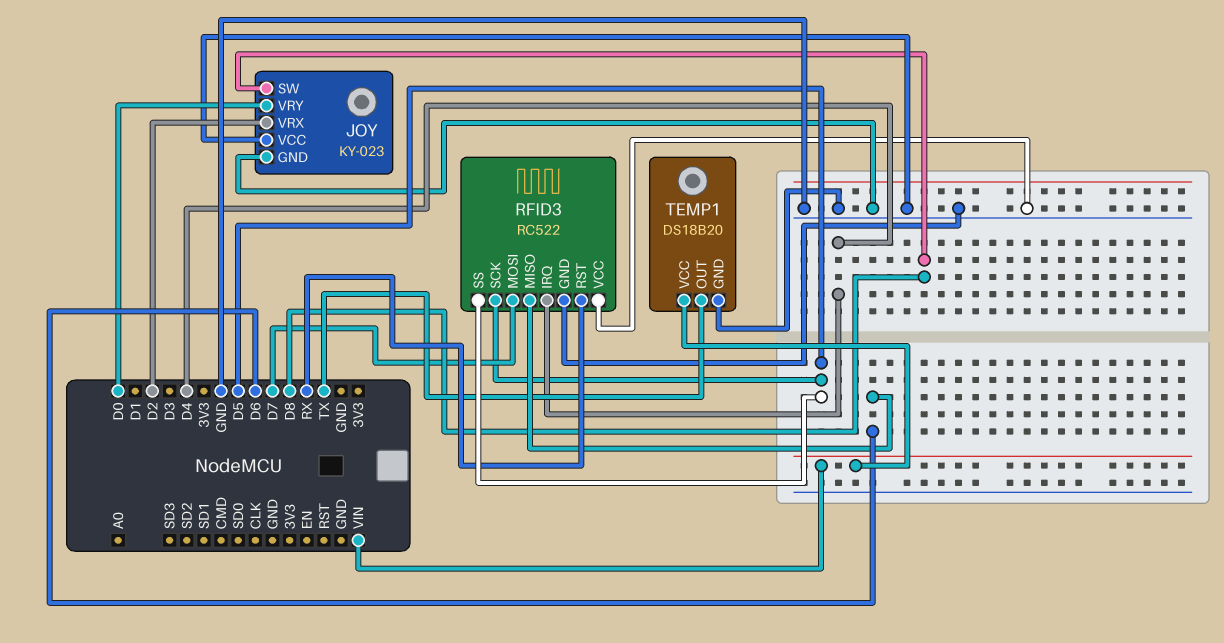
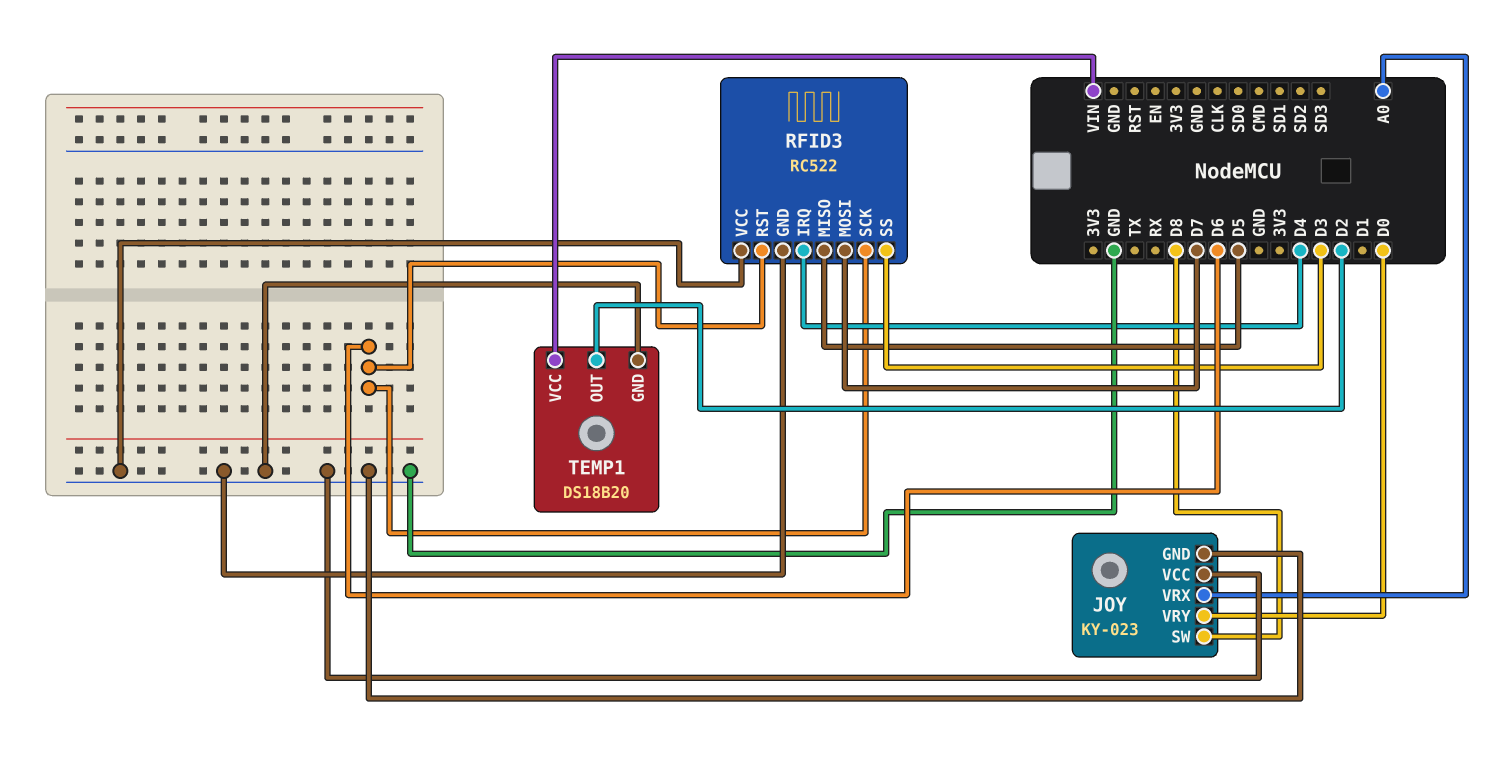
JOY pin VRX: D2 -> A0
RFID3 pin MISO: D6 -> D5
RFID3 pin RST: RX -> D6
RFID3 pin SCK: D5 -> D6
RFID3 pin SS: D5 -> D3
TEMP1 pin OUT: TX -> D2

